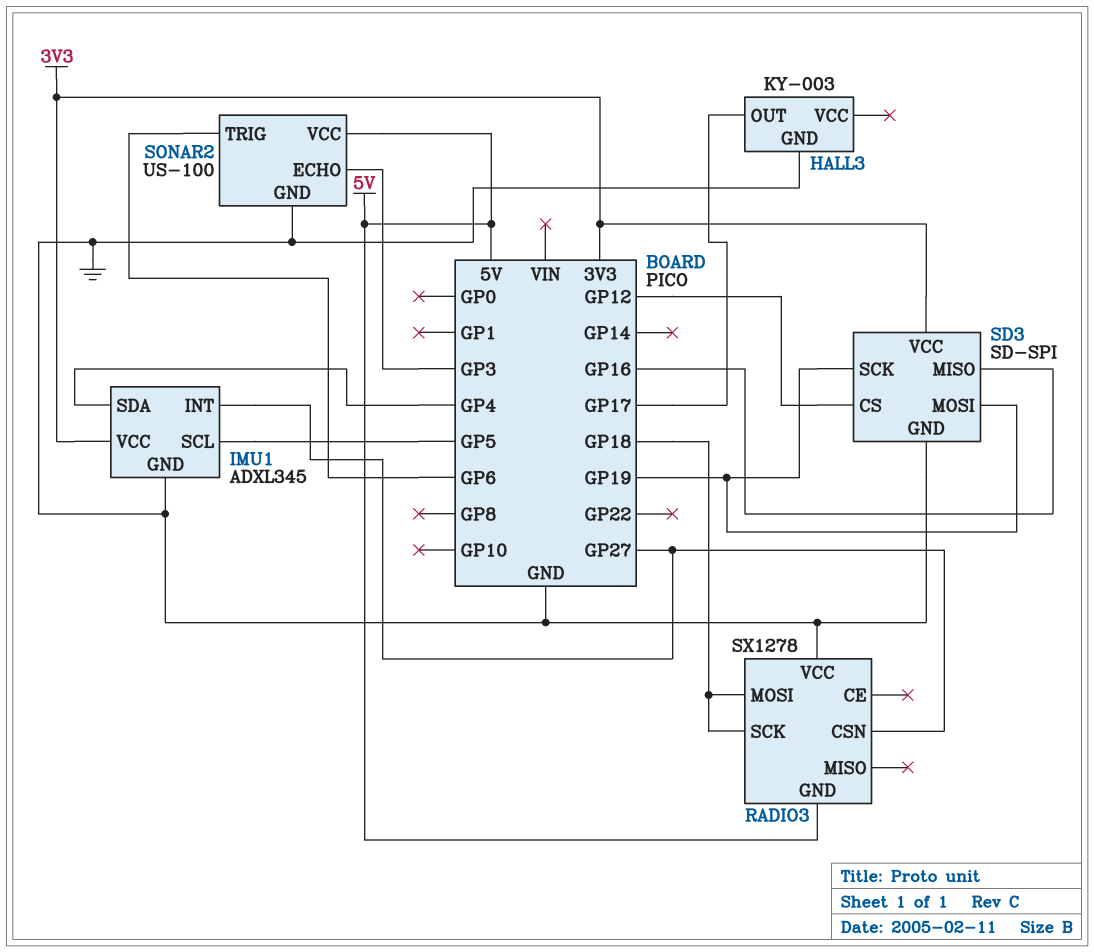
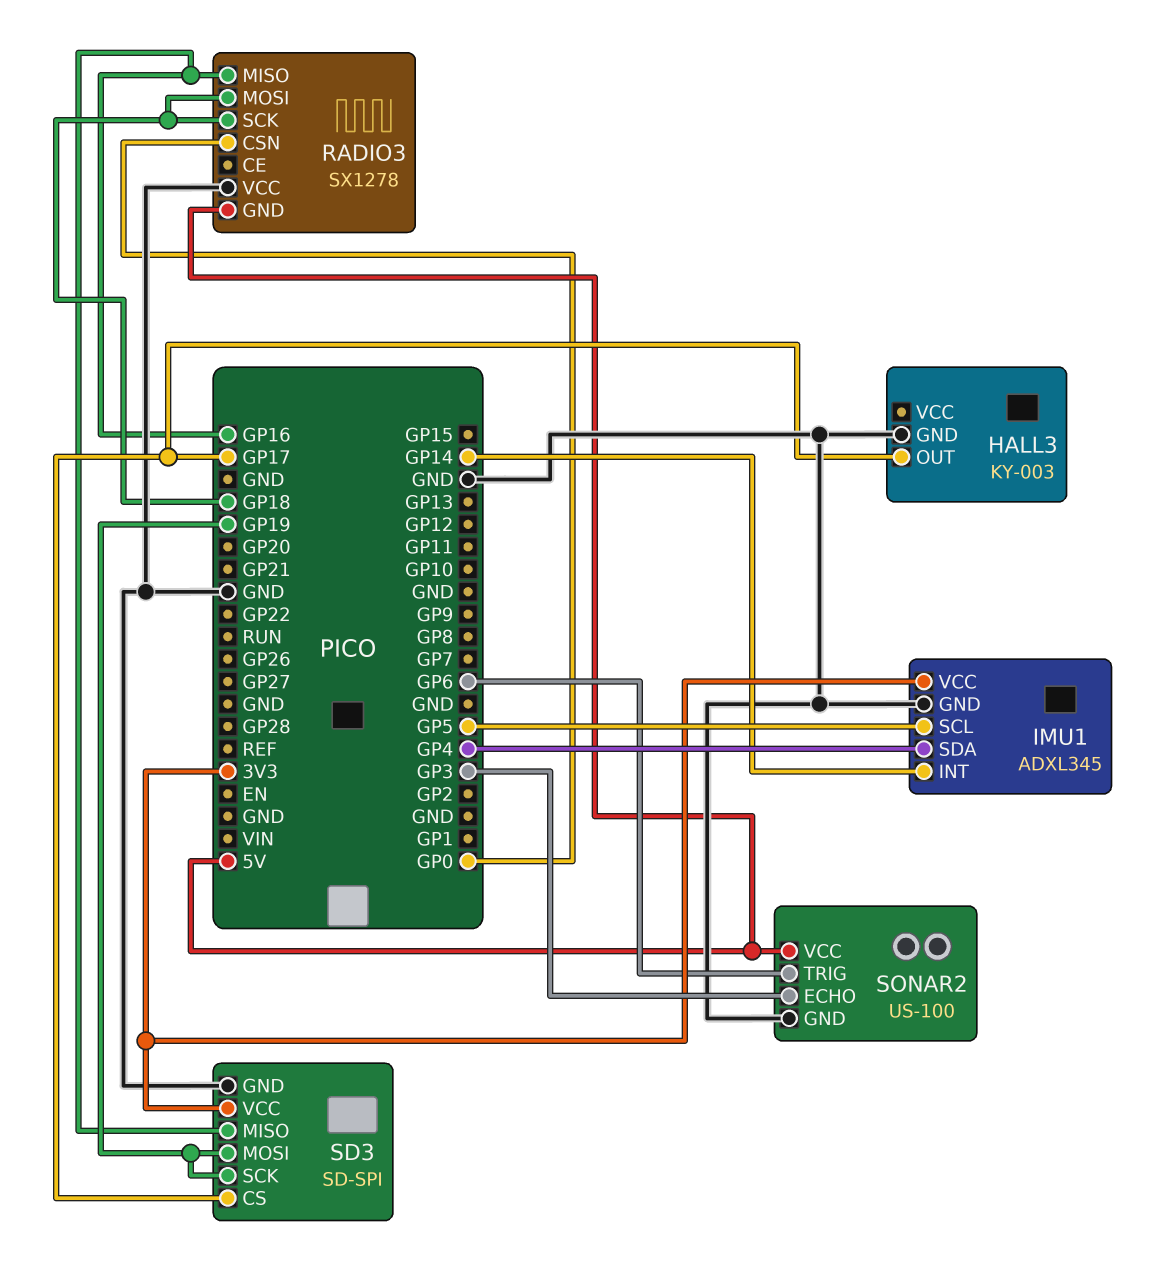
IMU1 pin INT: GP27 -> GP14
RADIO3 pin CSN: GP27 -> GP0
RADIO3 pin MISO: none -> GP16
SD3 pin CS: GP12 -> GP17

